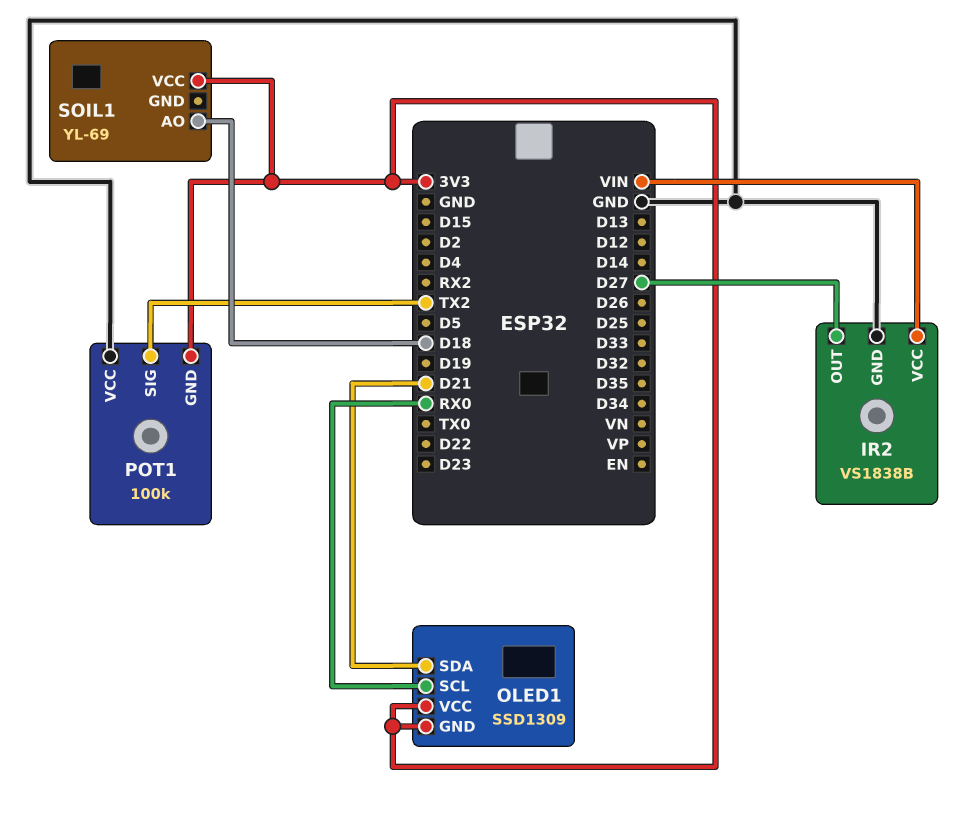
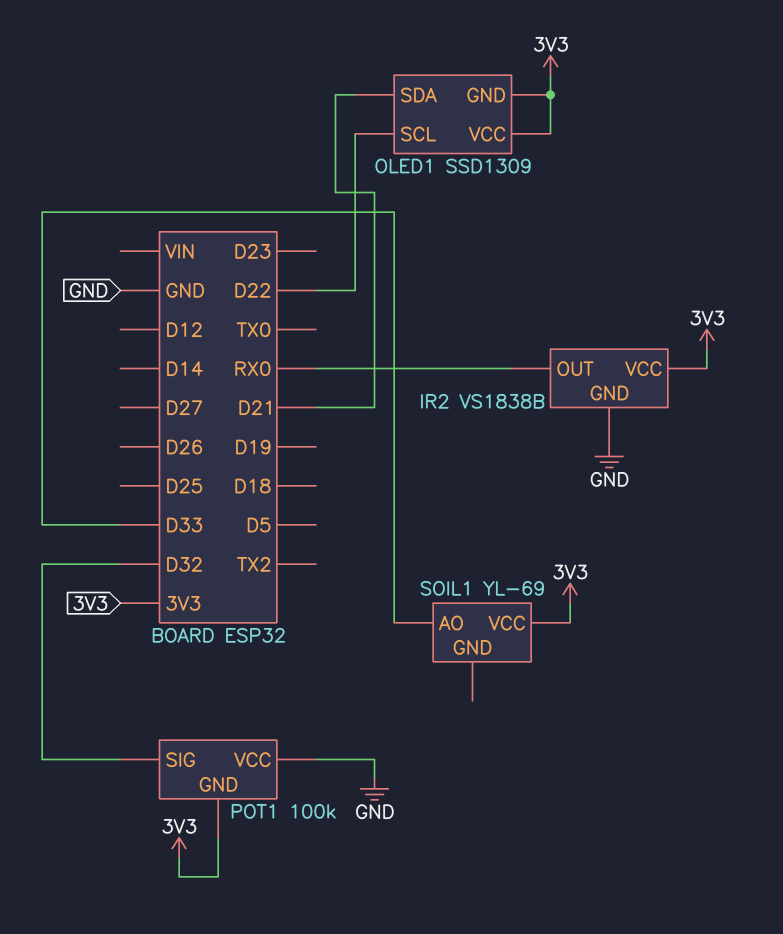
IR2 pin OUT: D27 -> RX0
IR2 pin VCC: VIN -> 3V3
OLED1 pin SCL: RX0 -> D22
POT1 pin SIG: TX2 -> D32
SOIL1 pin AO: D18 -> D33

